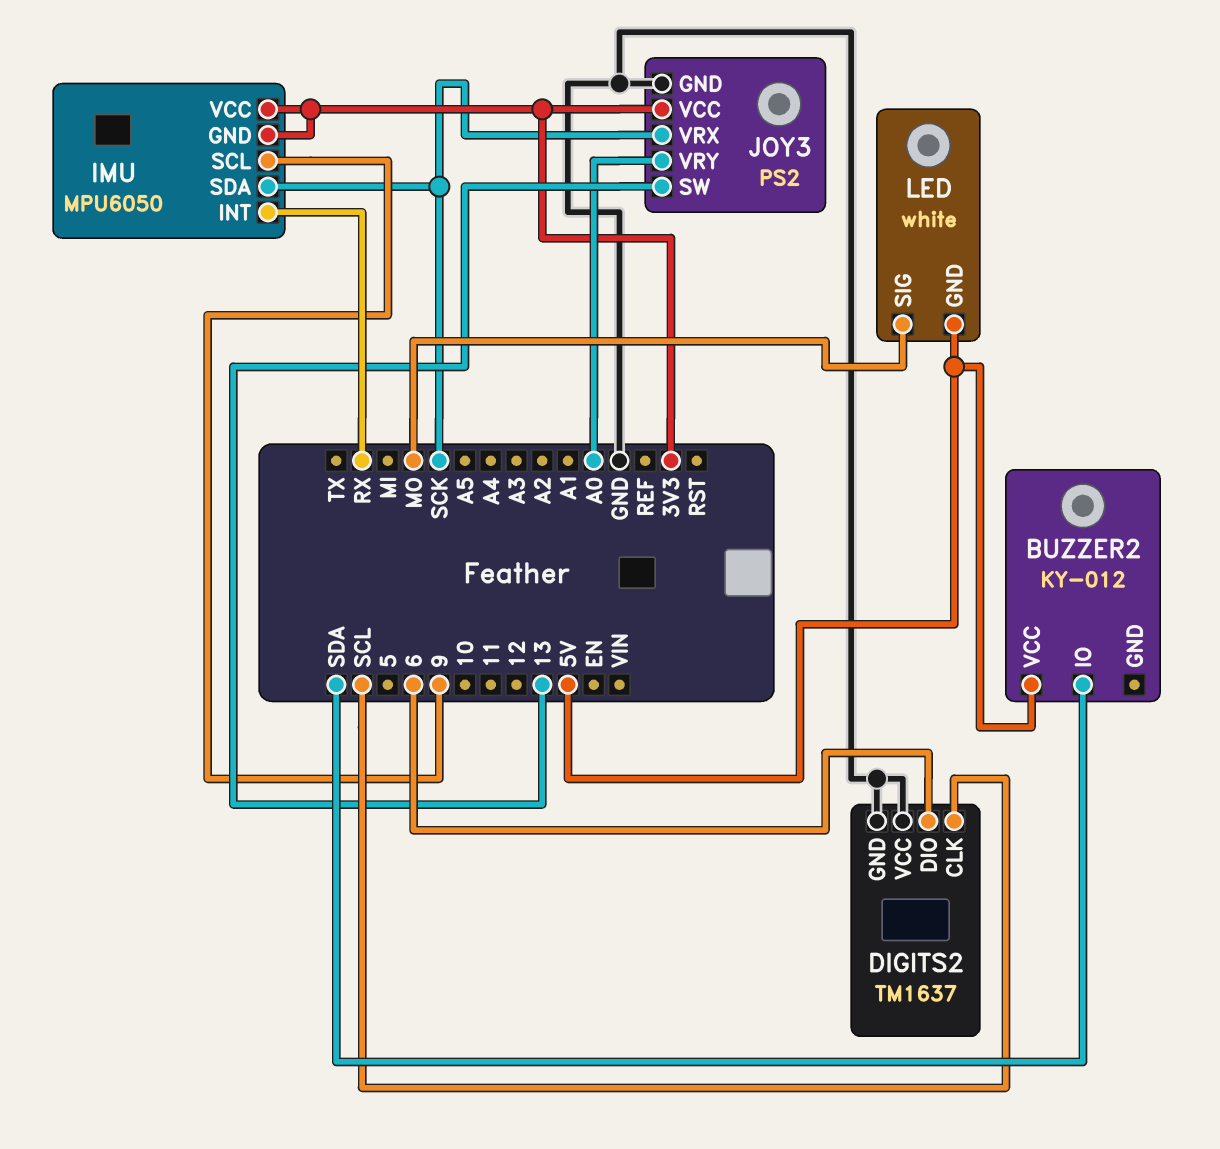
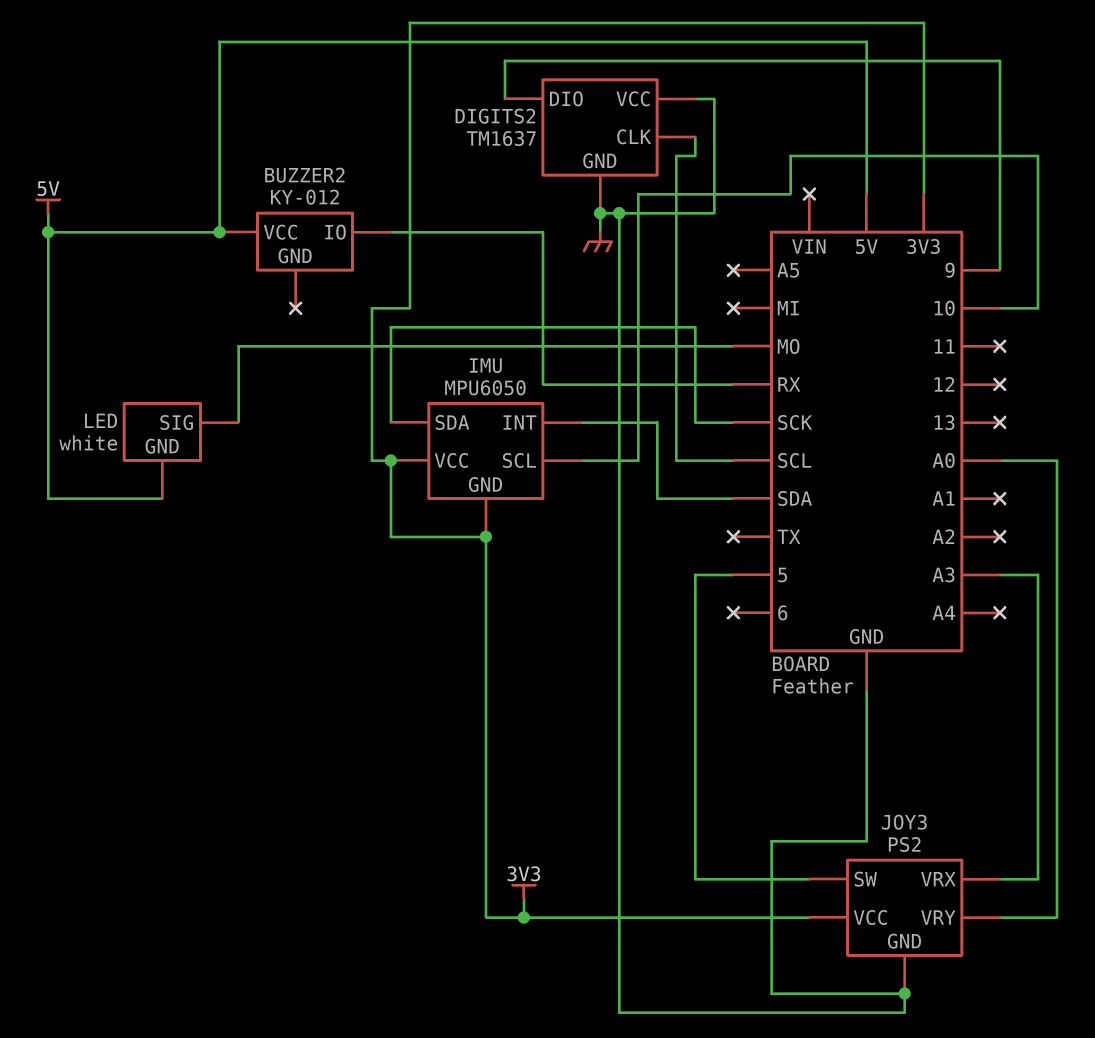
BUZZER2 pin IO: SDA -> RX
DIGITS2 pin DIO: 6 -> 9
IMU pin INT: RX -> SDA
IMU pin SCL: 9 -> 10
JOY3 pin SW: 13 -> 5
JOY3 pin VRX: SCK -> A3

